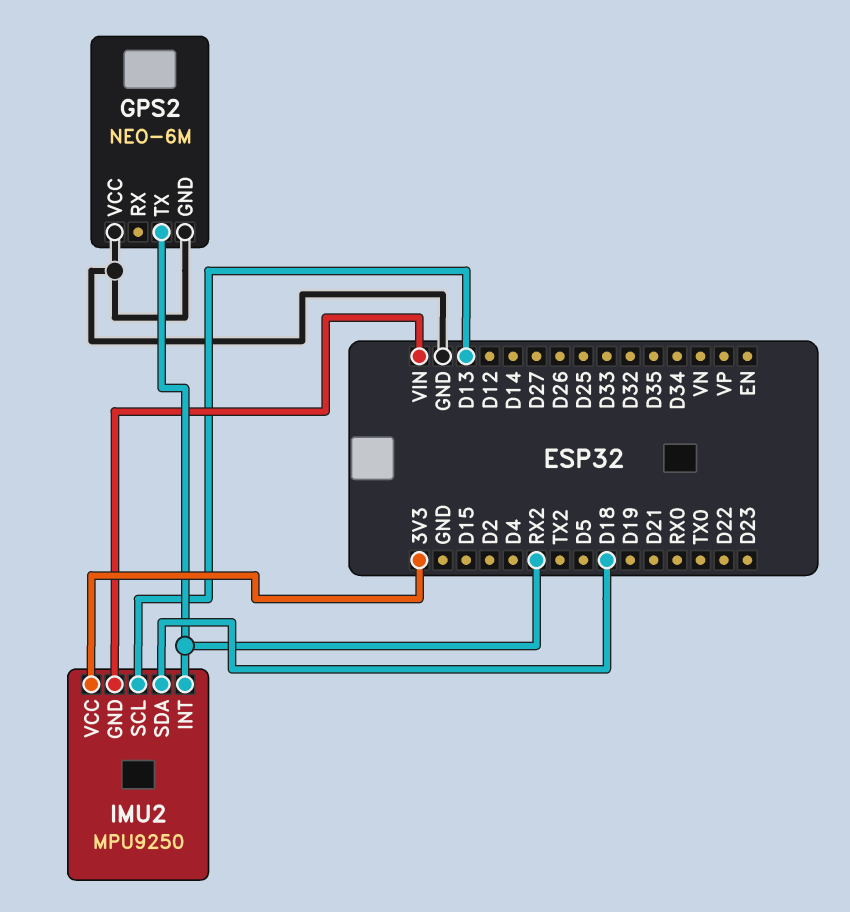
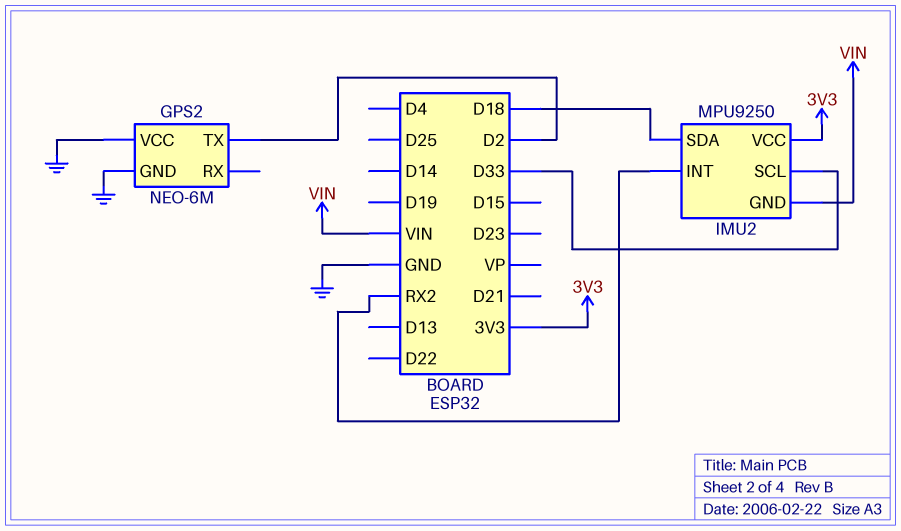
GPS2 pin TX: RX2 -> D2
IMU2 pin SCL: D13 -> D33

